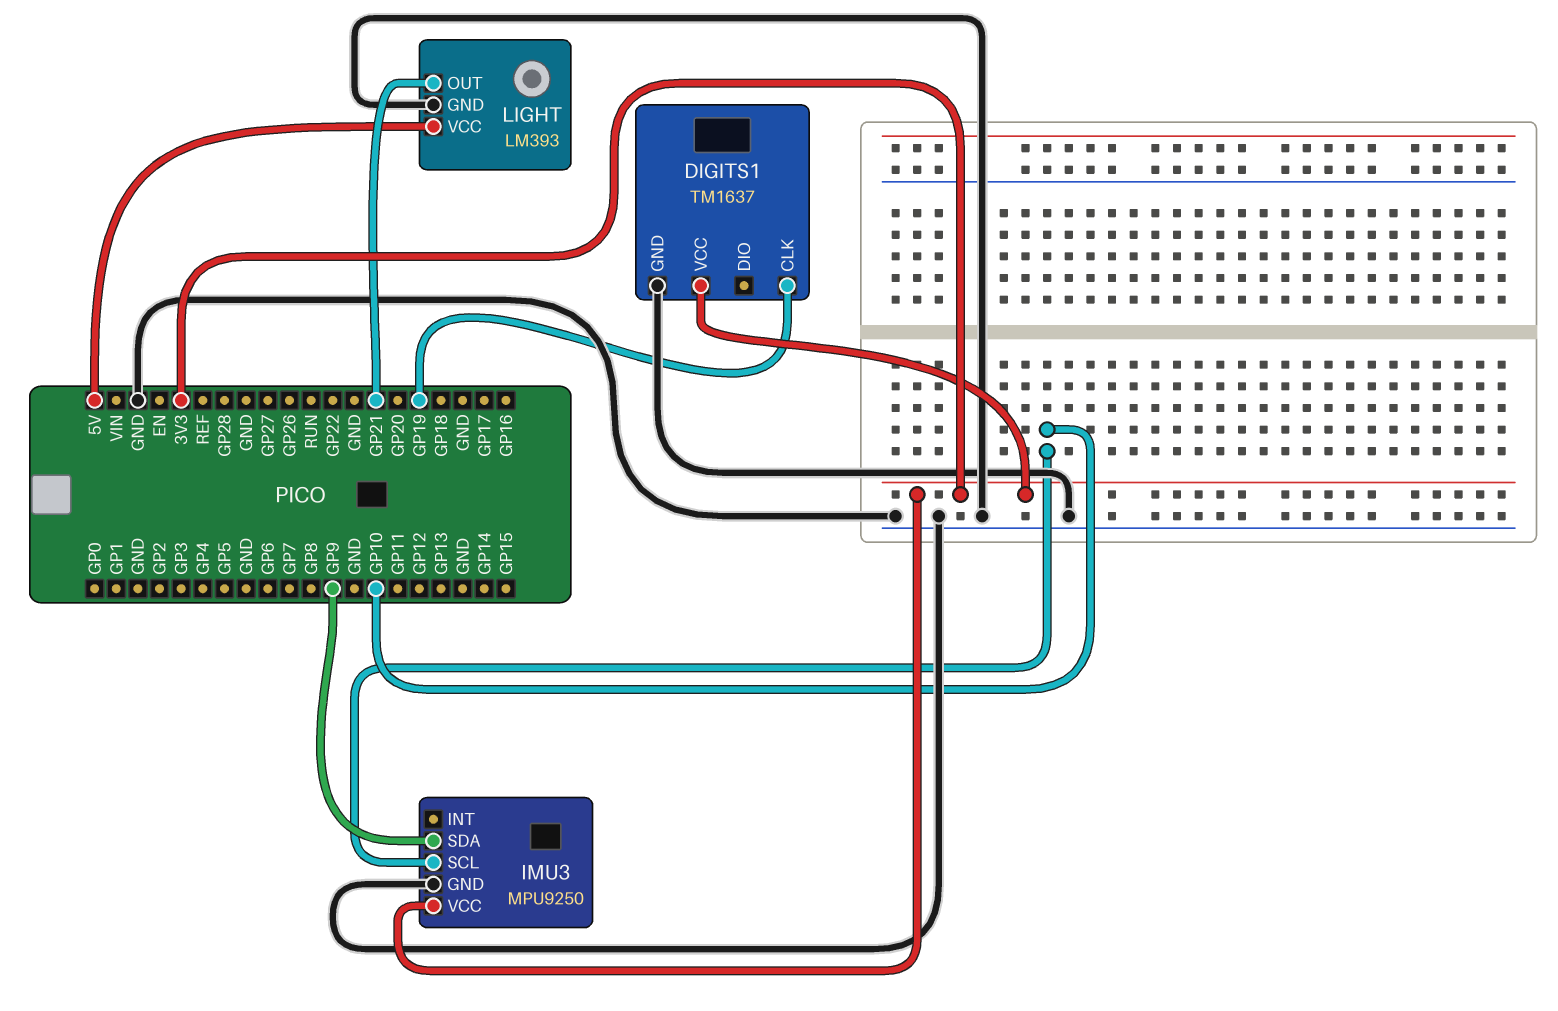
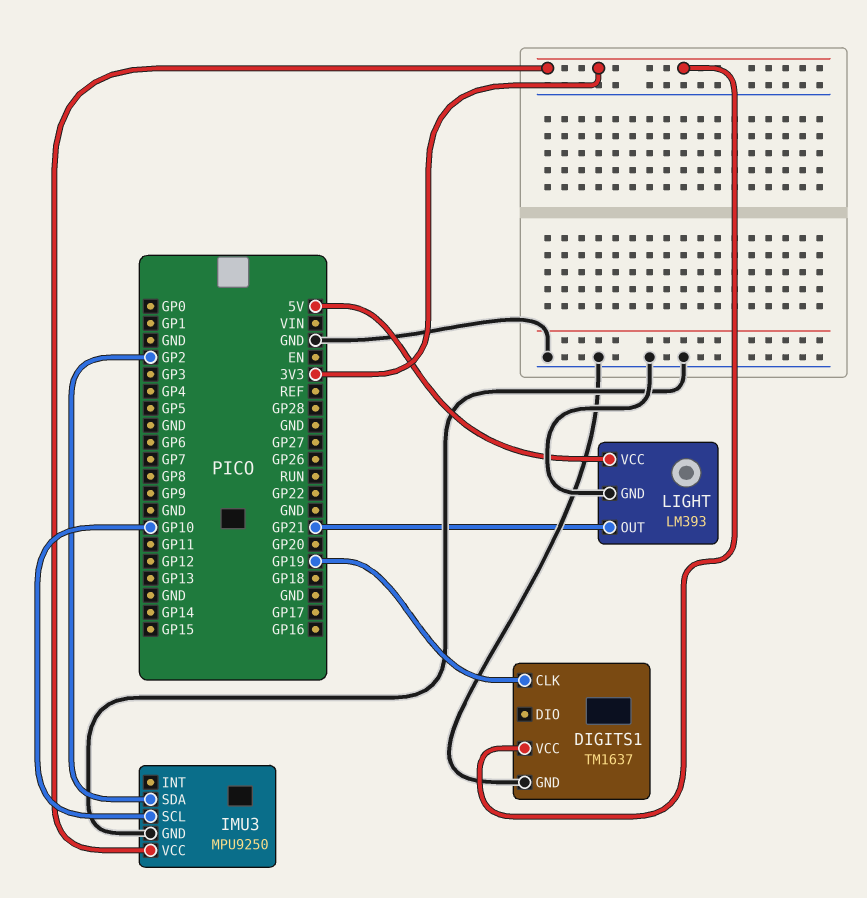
IMU3 pin SDA: GP9 -> GP2

